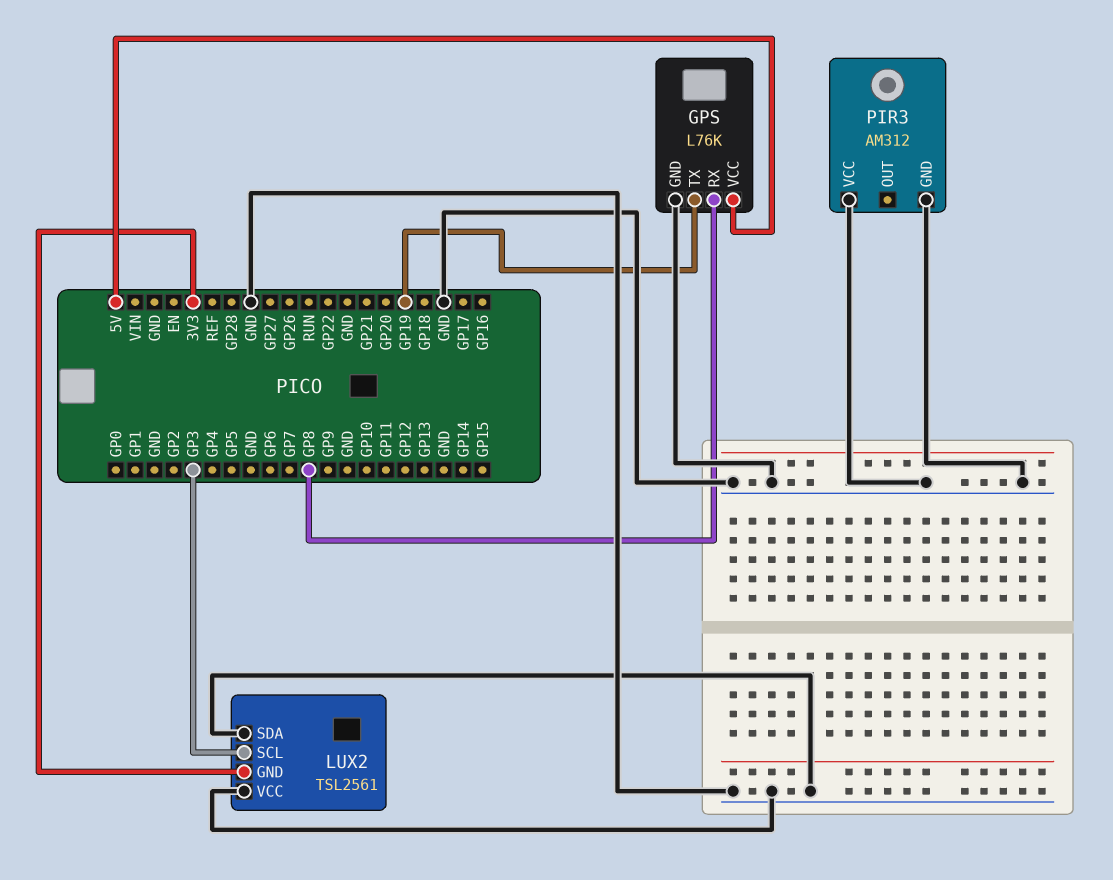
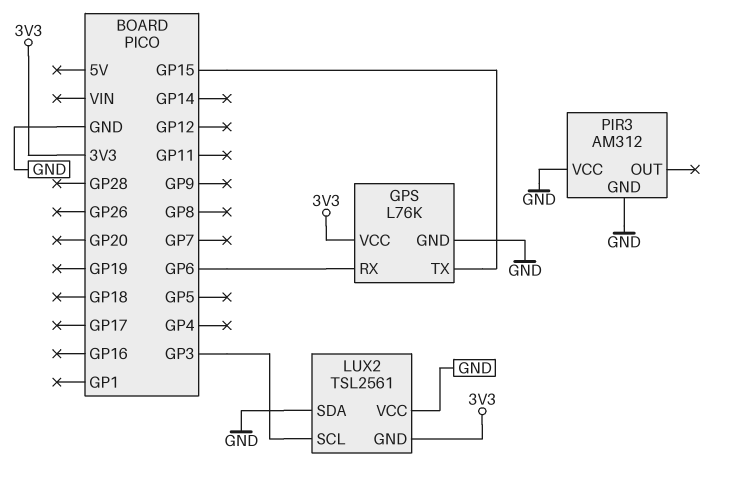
GPS pin RX: GP8 -> GP6
GPS pin TX: GP19 -> GP15
GPS pin VCC: 5V -> 3V3

